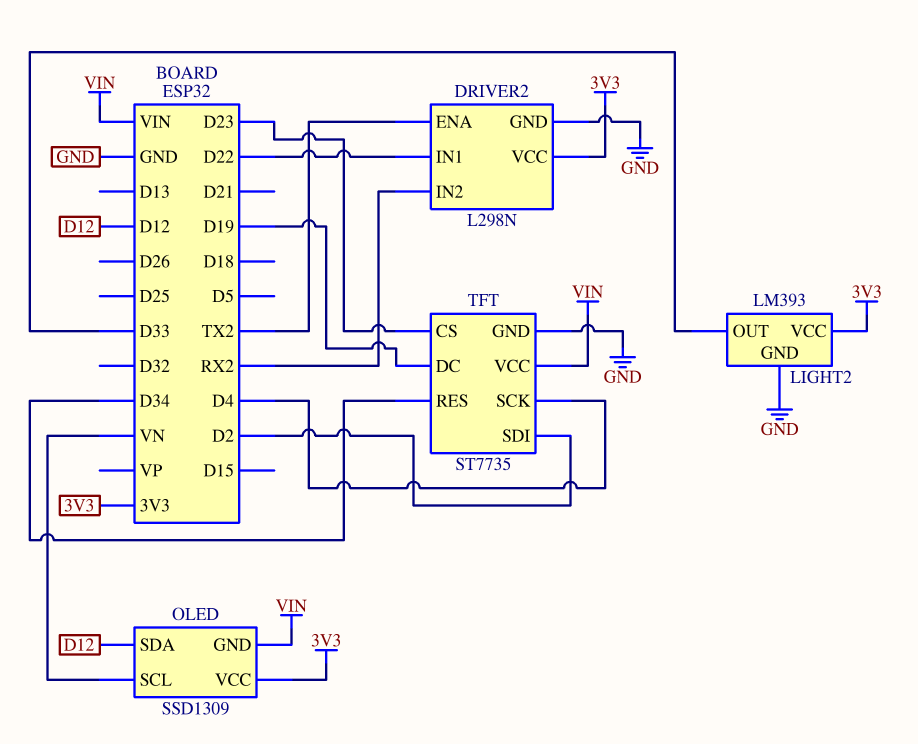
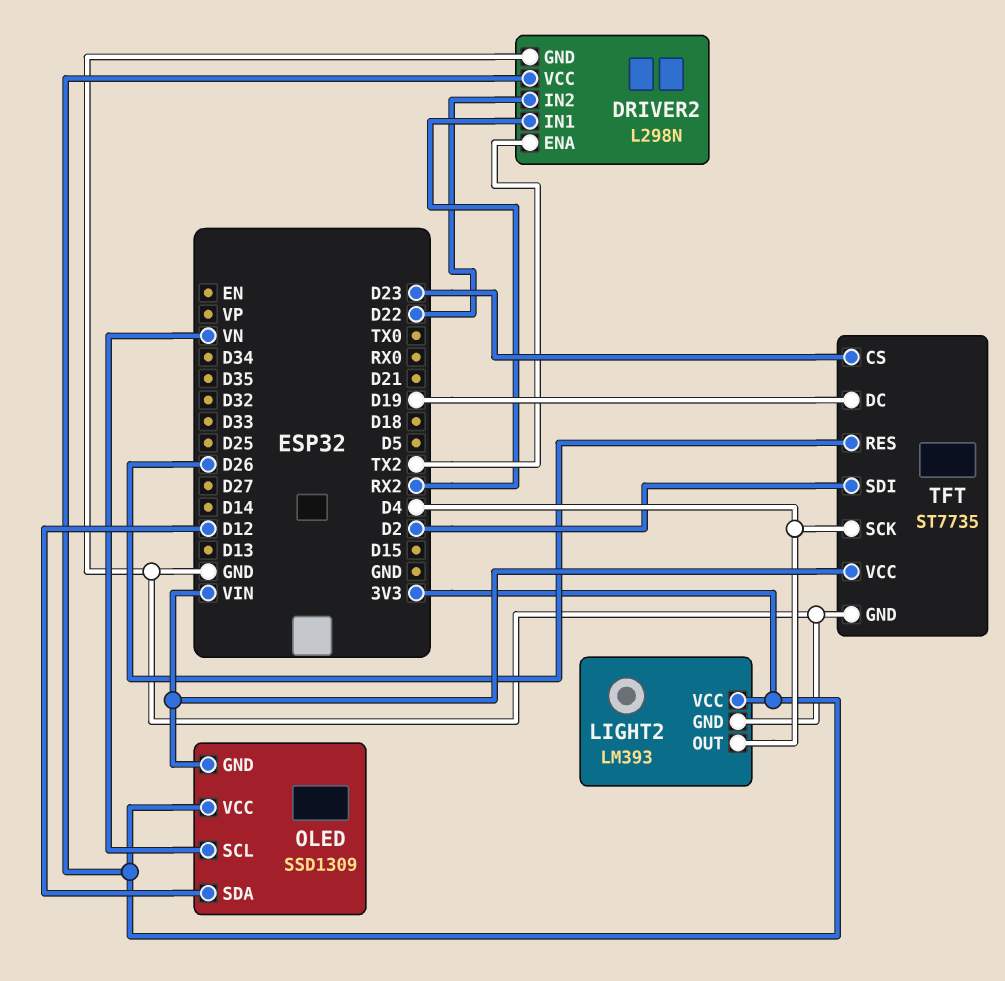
DRIVER2 pin IN1: D22 -> RX2
DRIVER2 pin IN2: RX2 -> D22
LIGHT2 pin OUT: D33 -> D4
TFT pin RES: D34 -> D26

